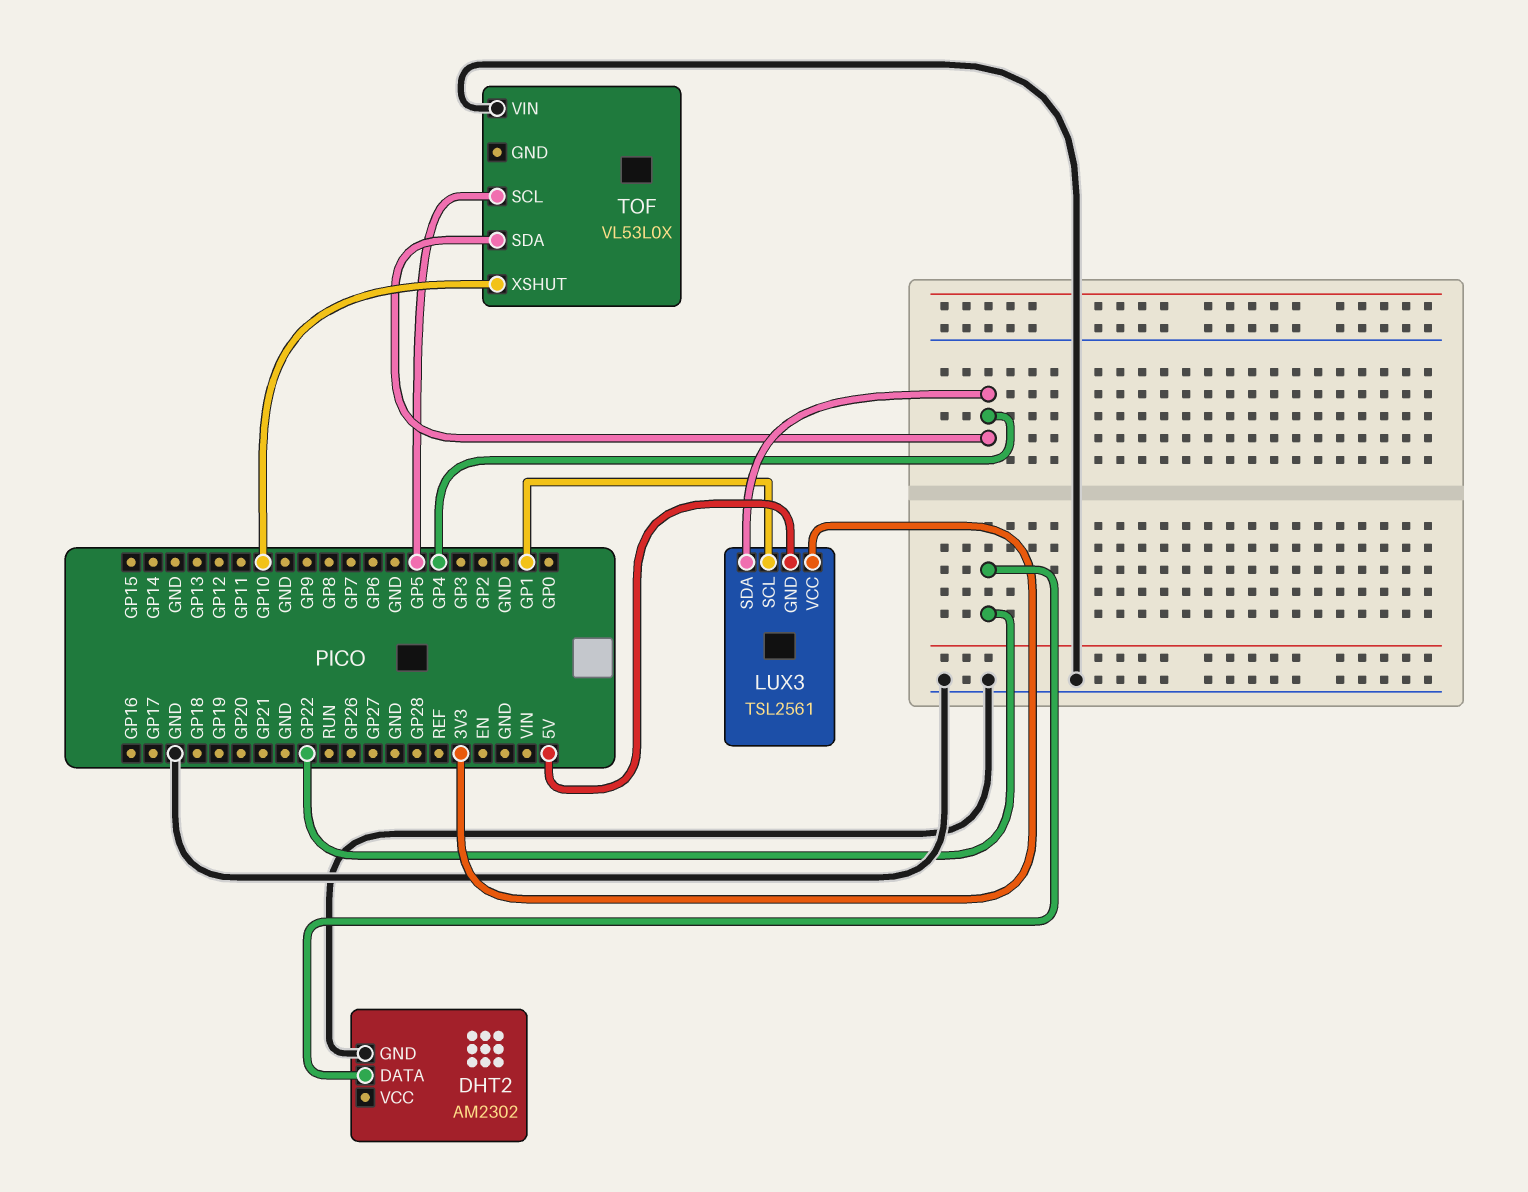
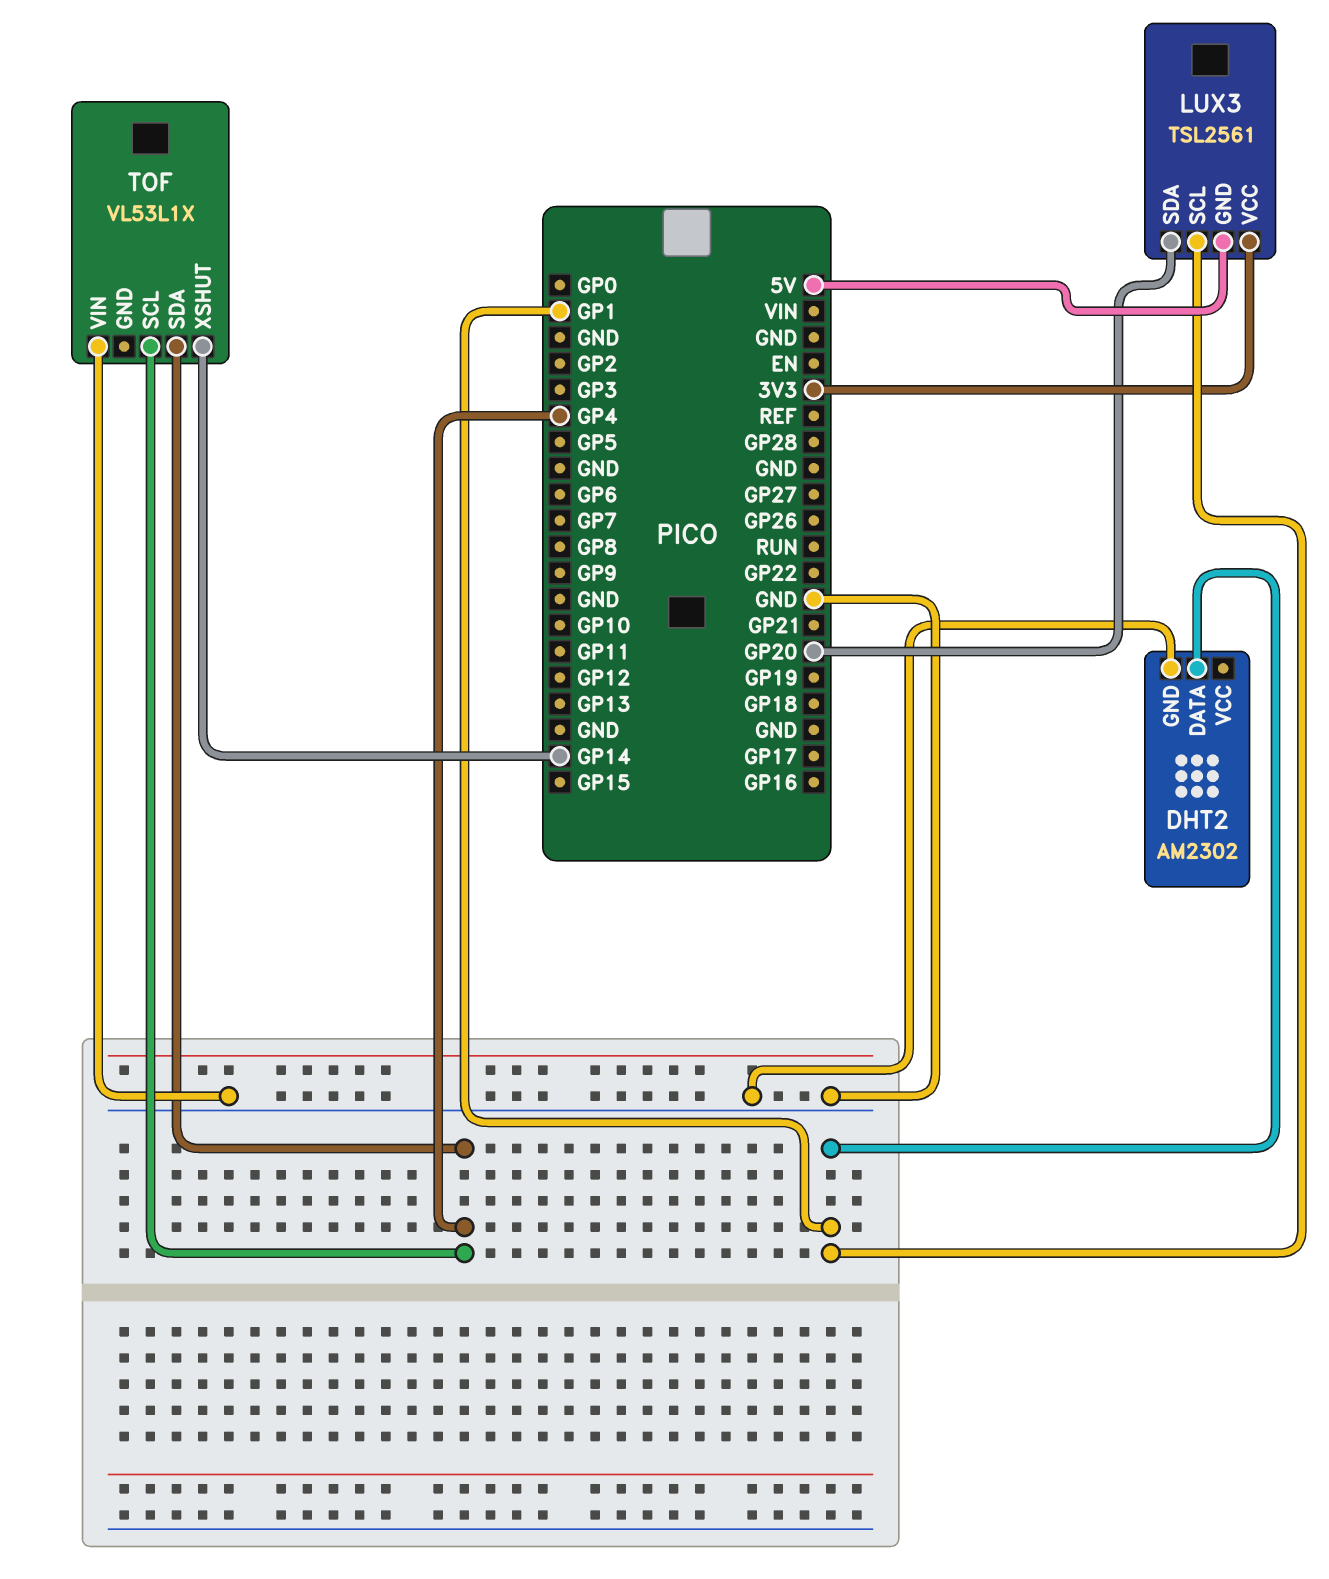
DHT2 pin DATA: GP22 -> GP1
LUX3 pin SDA: GP4 -> GP20
TOF: VL53L0X -> VL53L1X
TOF pin SCL: GP5 -> GP4
TOF pin XSHUT: GP10 -> GP14

